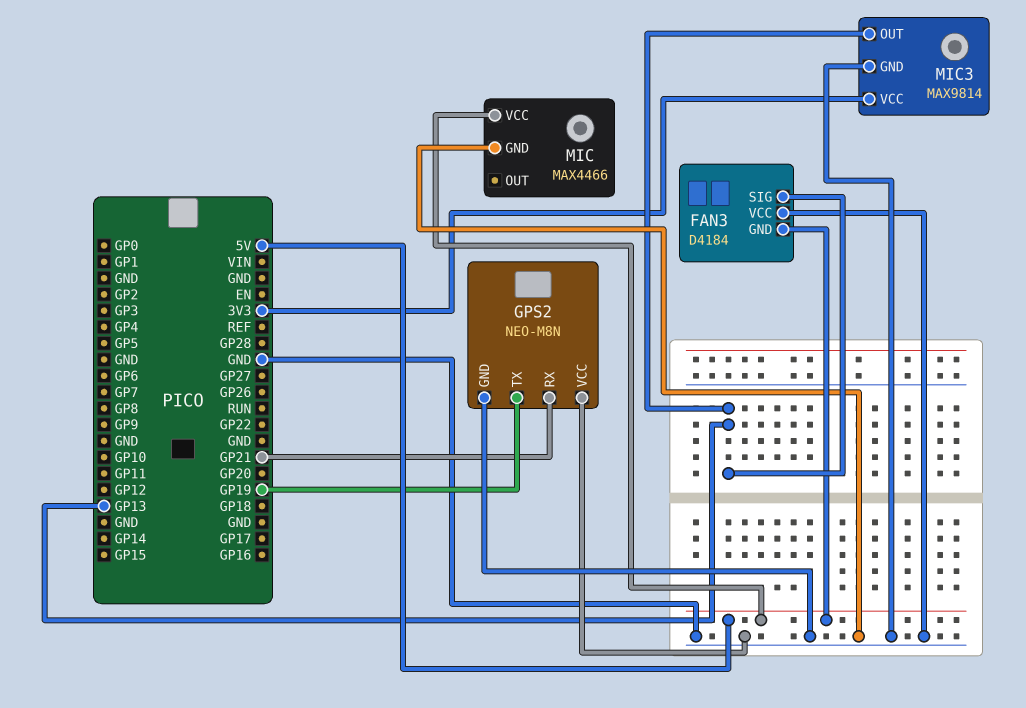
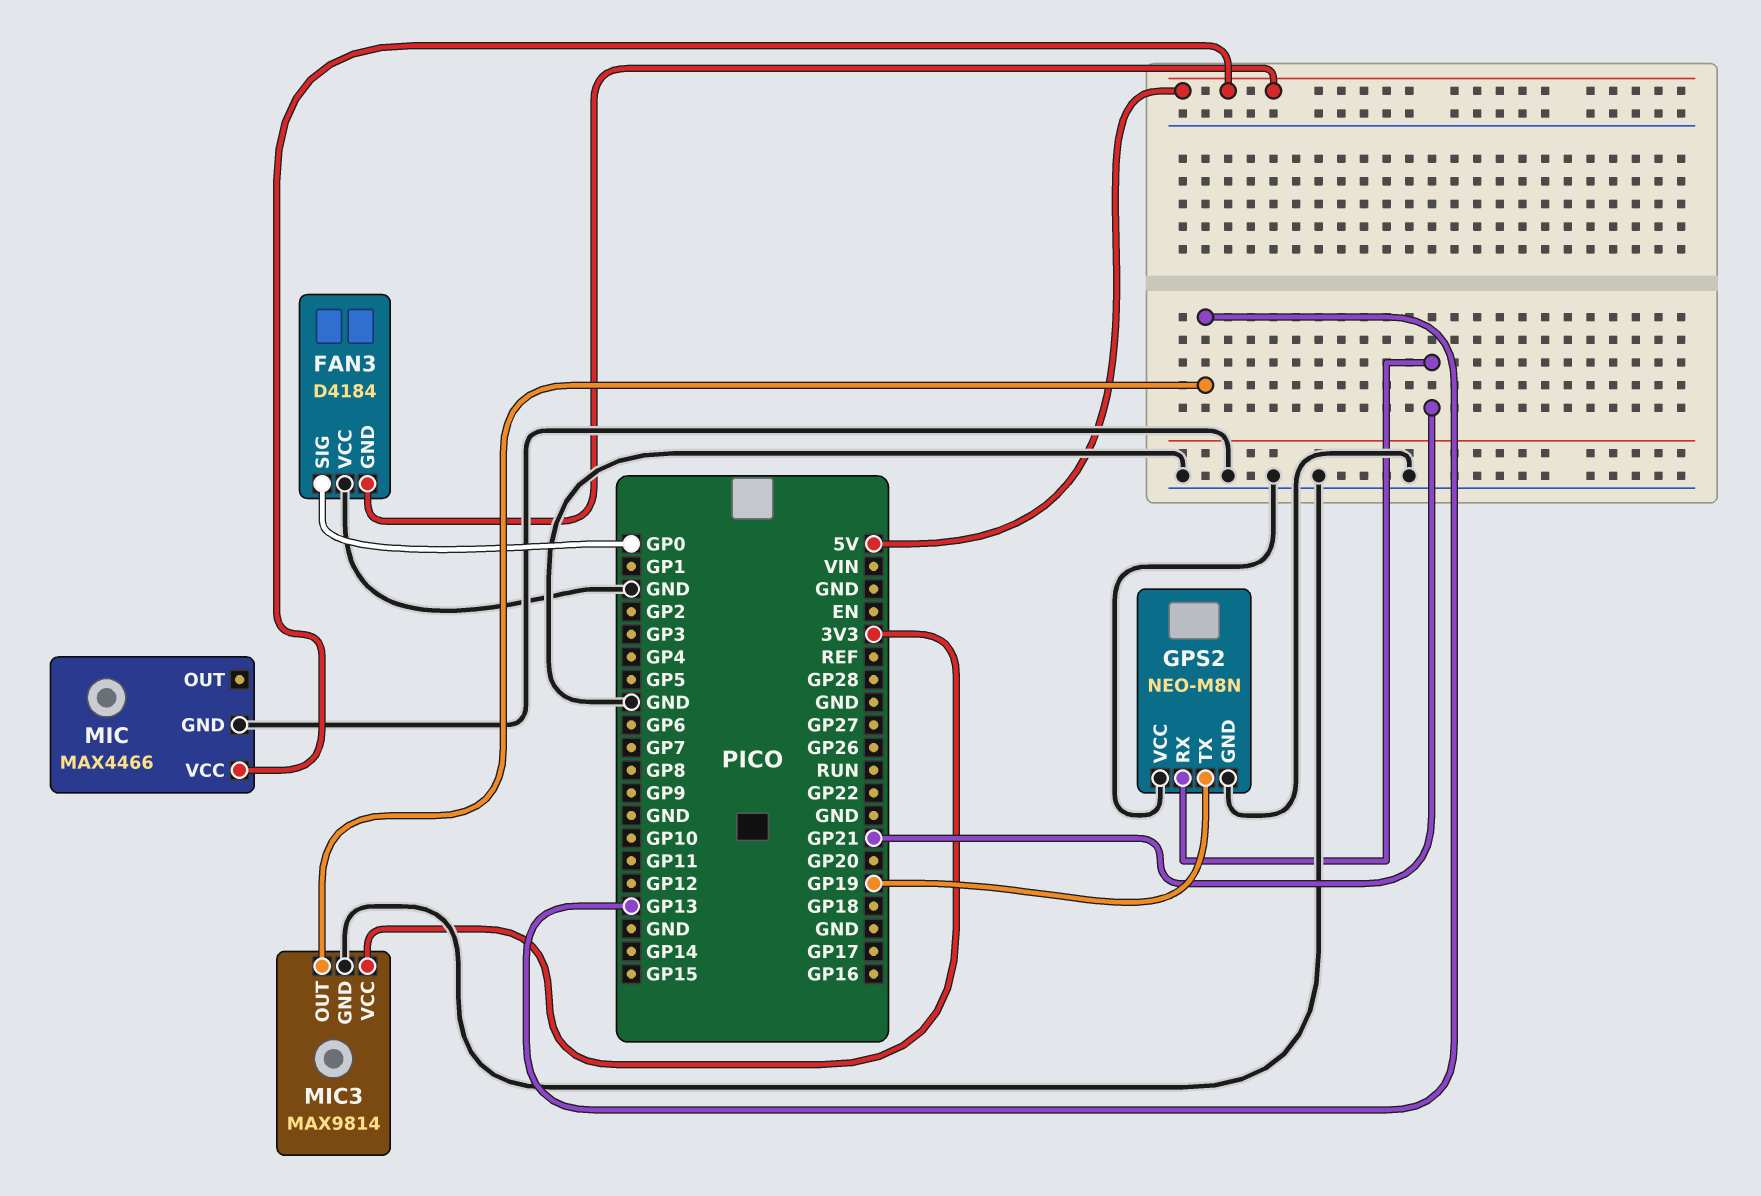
FAN3 pin SIG: GP13 -> GP0

